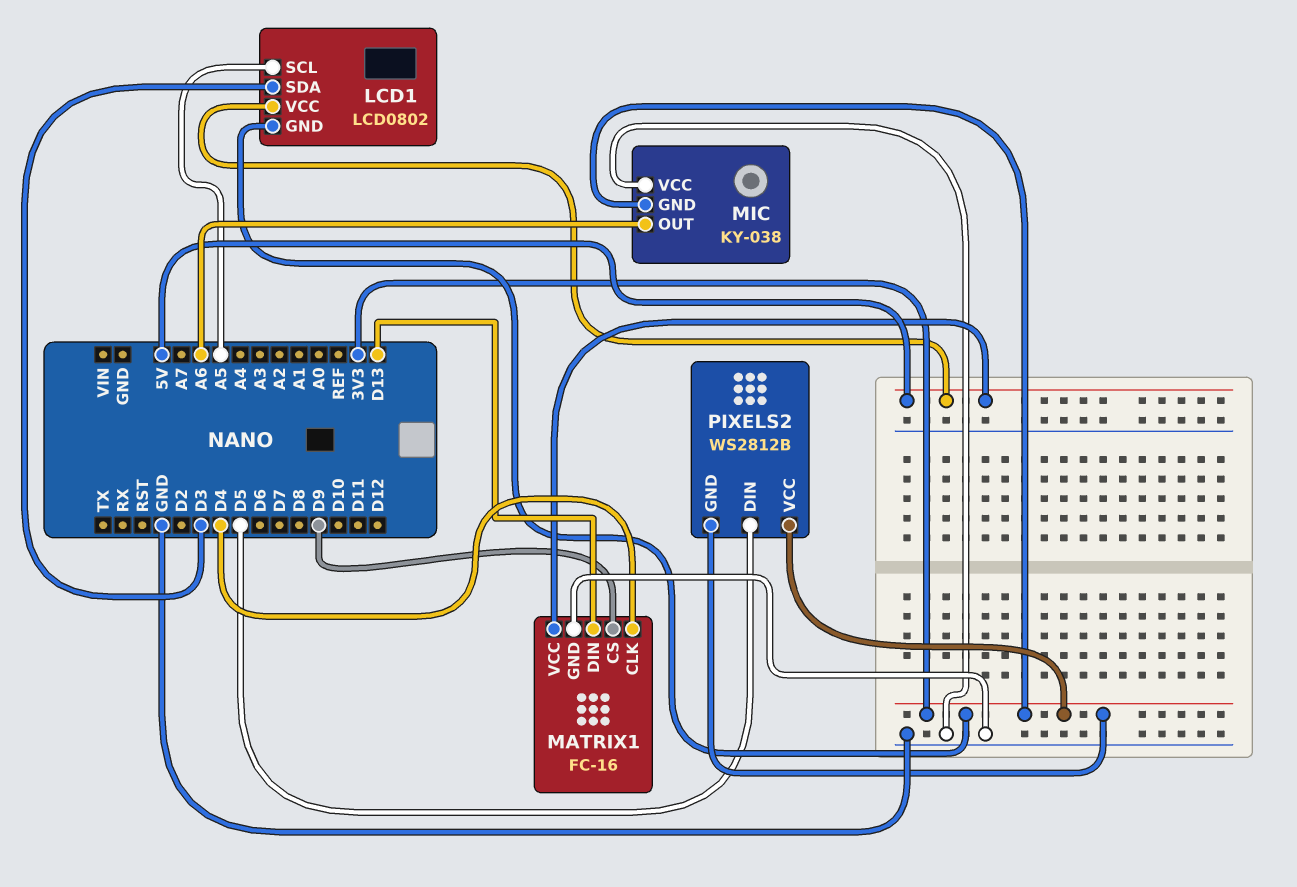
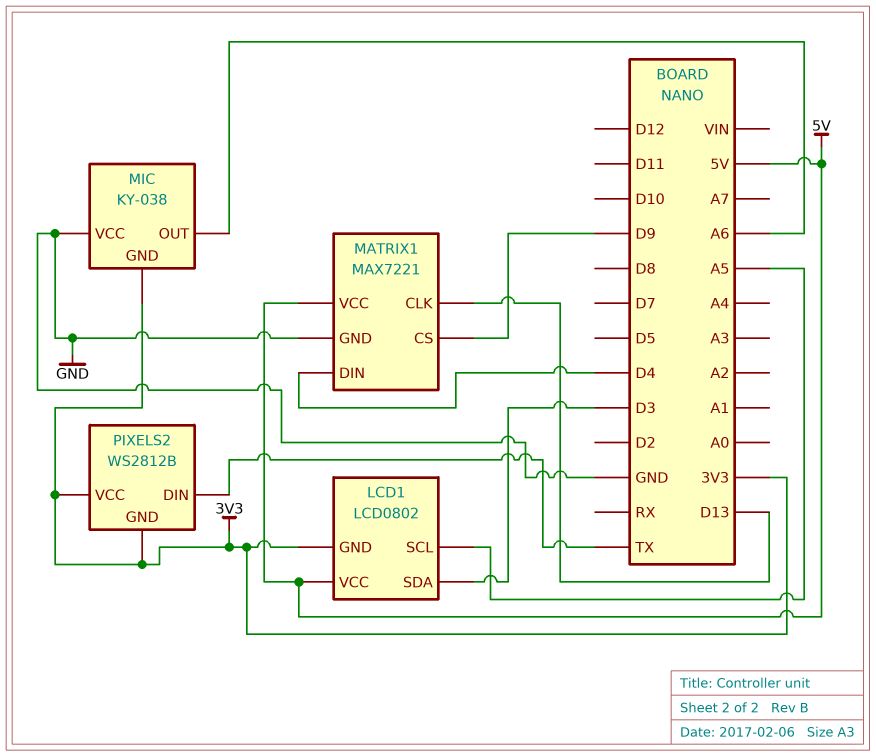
MATRIX1: FC-16 -> MAX7221
MATRIX1 pin CLK: D4 -> D13
MATRIX1 pin DIN: D13 -> D4
PIXELS2 pin DIN: D5 -> TX

